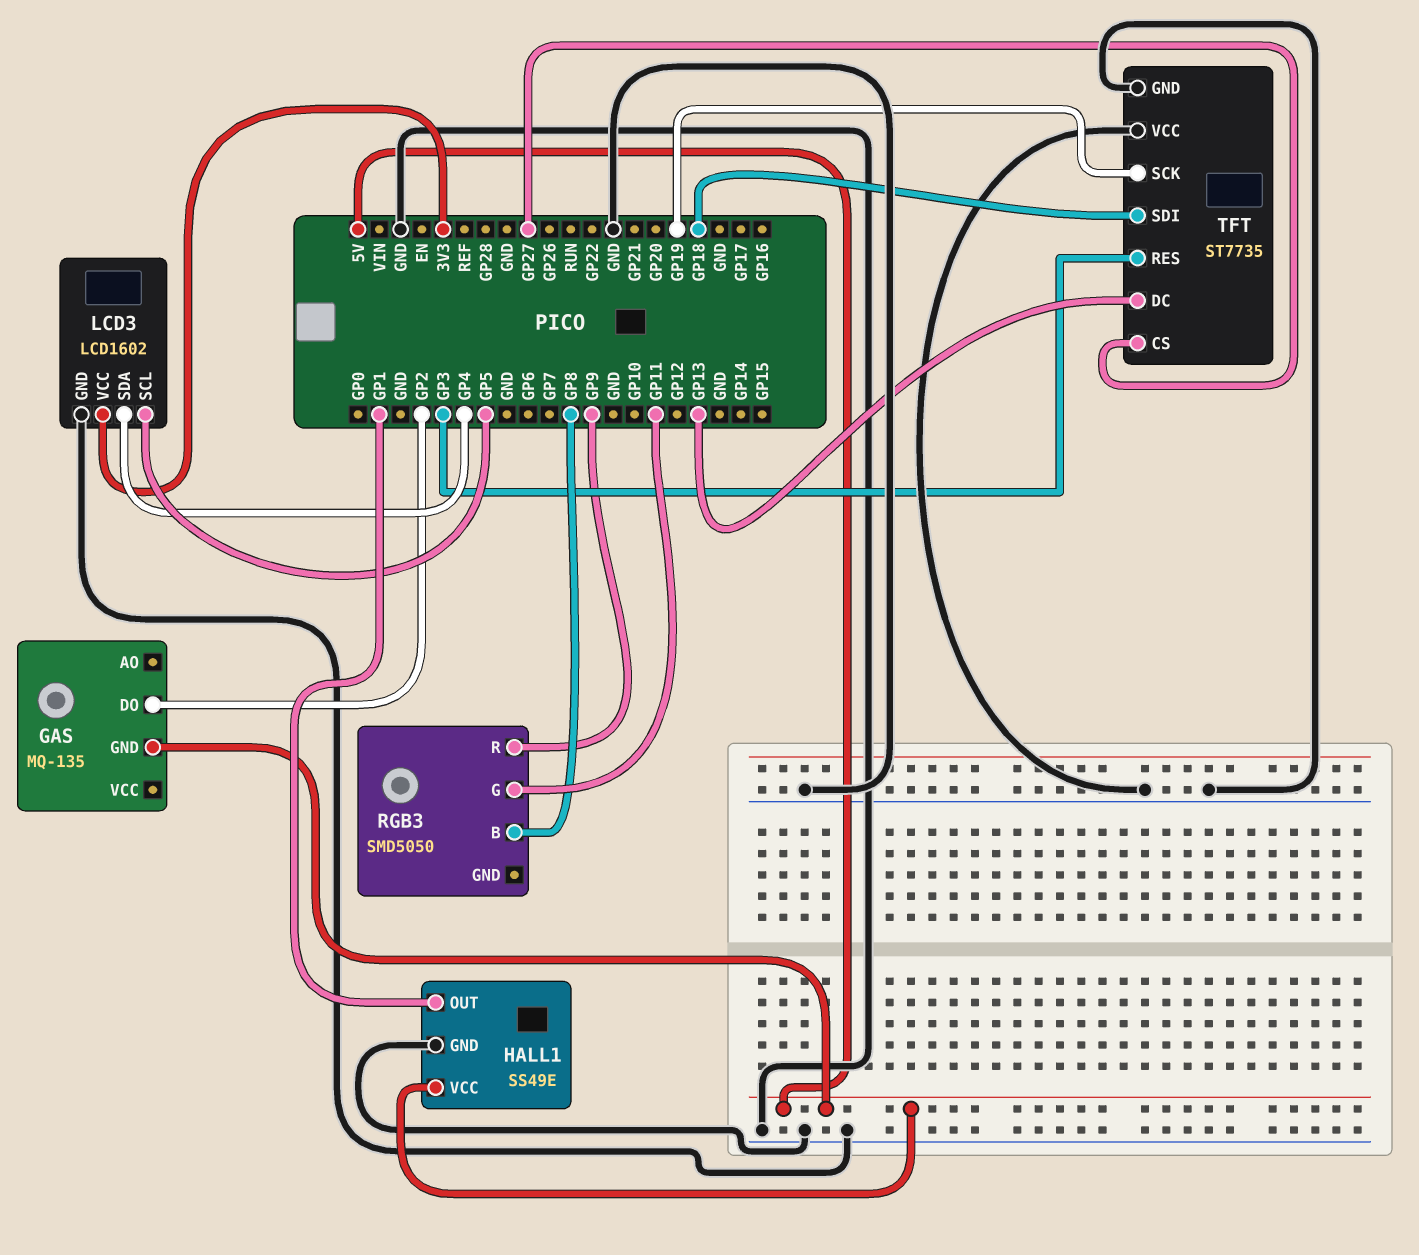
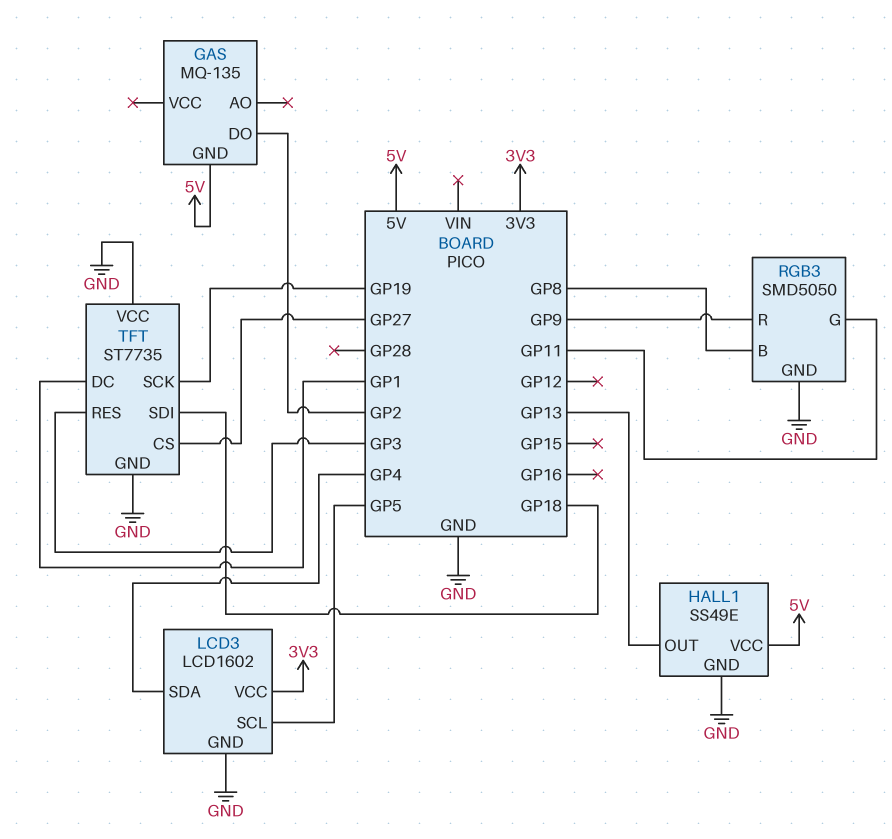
HALL1 pin OUT: GP1 -> GP13
RGB3 pin GND: none -> GND
TFT pin DC: GP13 -> GP1

